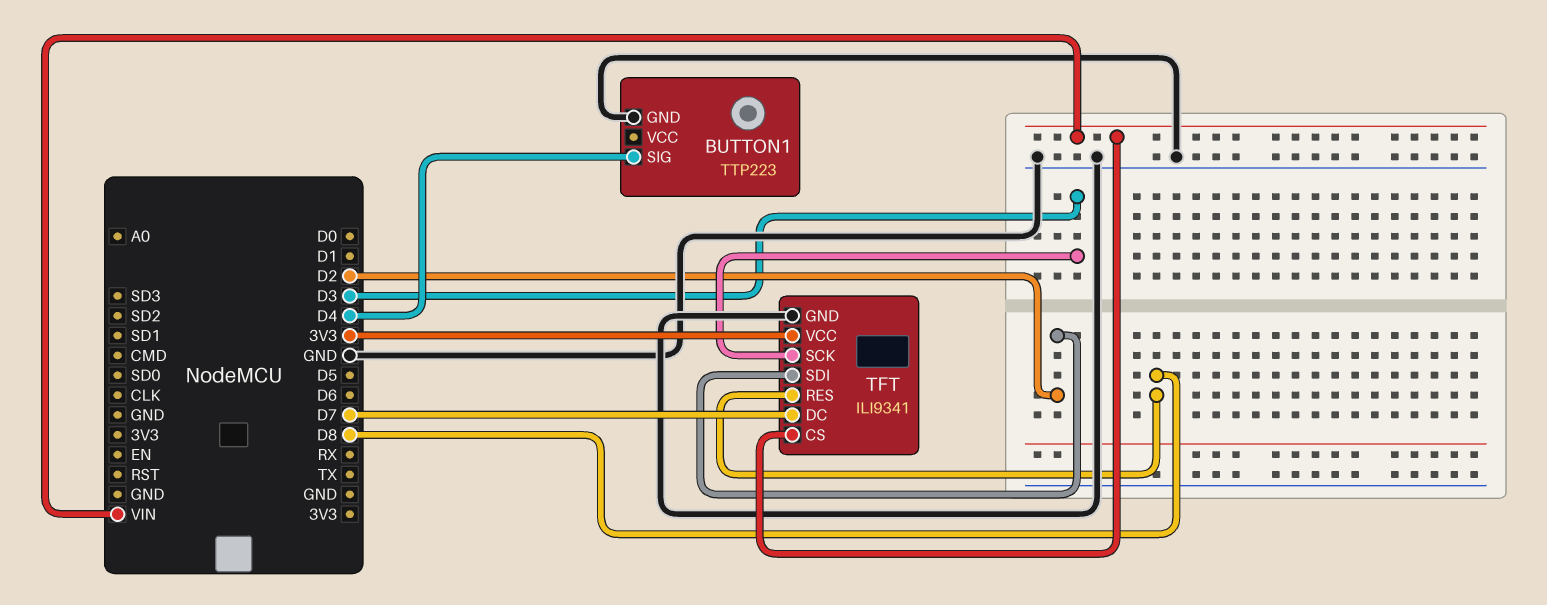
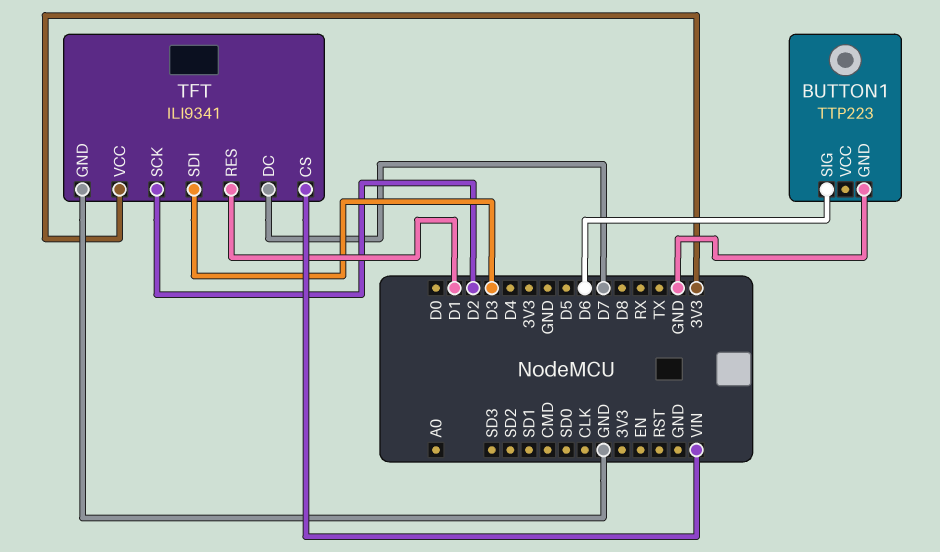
BUTTON1 pin SIG: D4 -> D6
TFT pin RES: D8 -> D1
TFT pin SCK: D3 -> D2
TFT pin SDI: D2 -> D3

